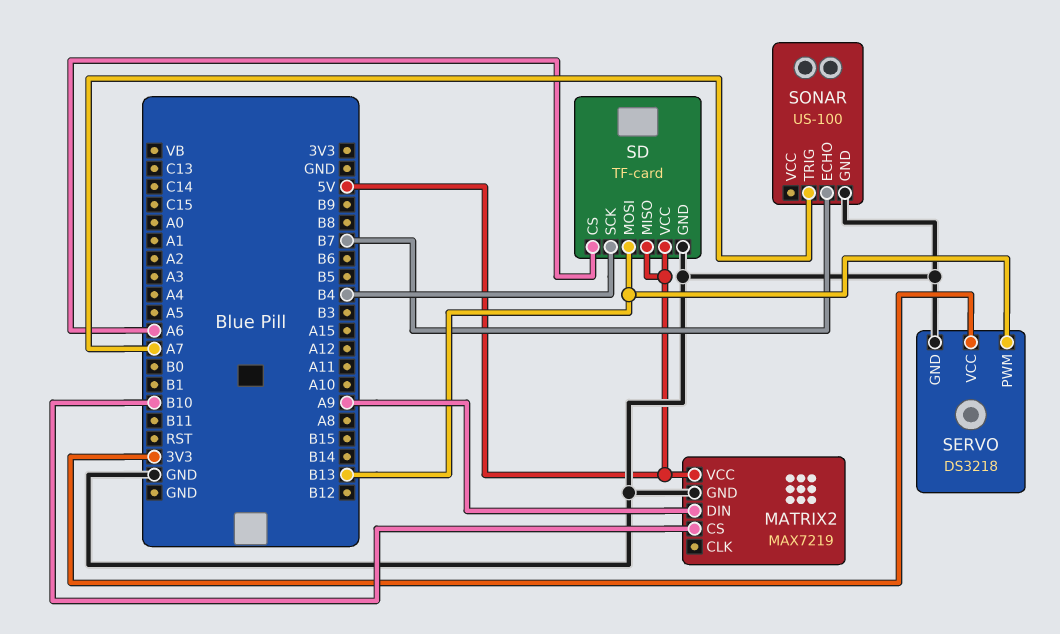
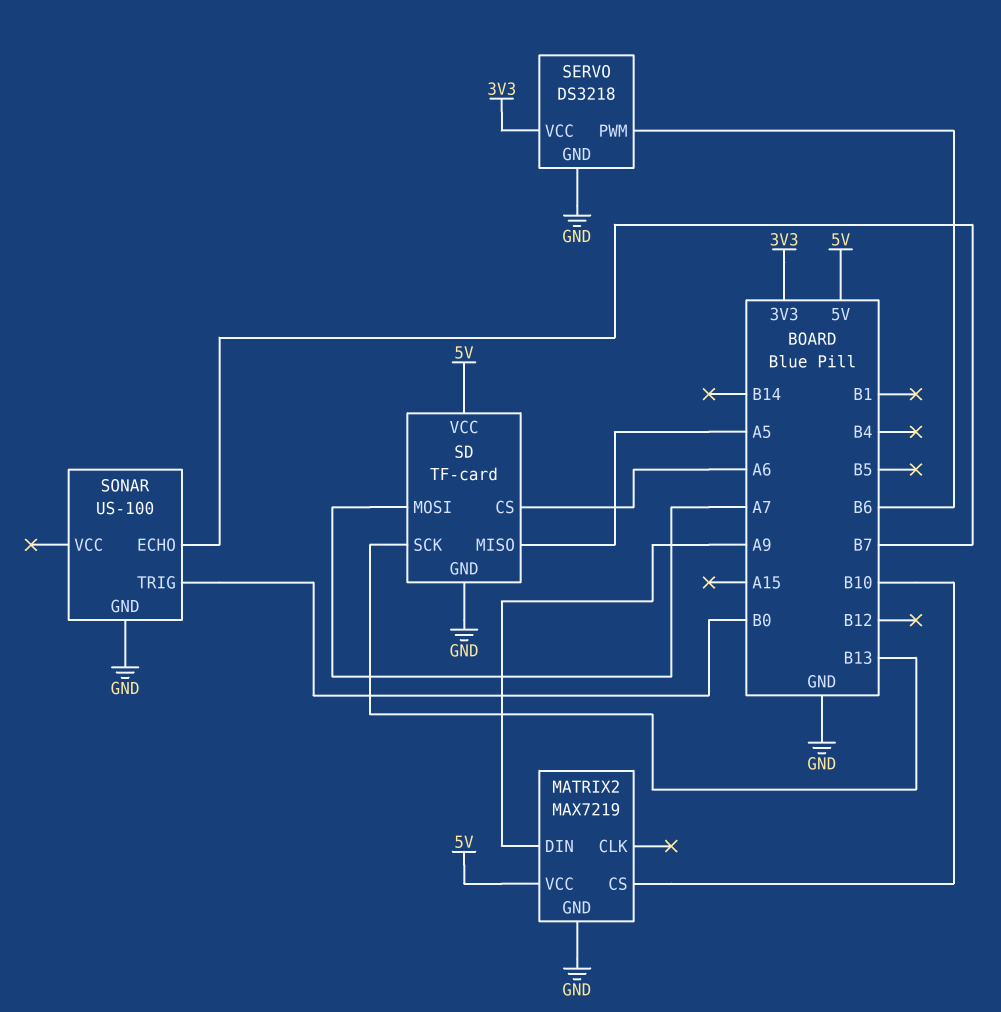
SD pin MISO: 5V -> A5
SD pin MOSI: B13 -> A7
SD pin SCK: B4 -> B13
SERVO pin PWM: B13 -> B6
SONAR pin TRIG: A7 -> B0

